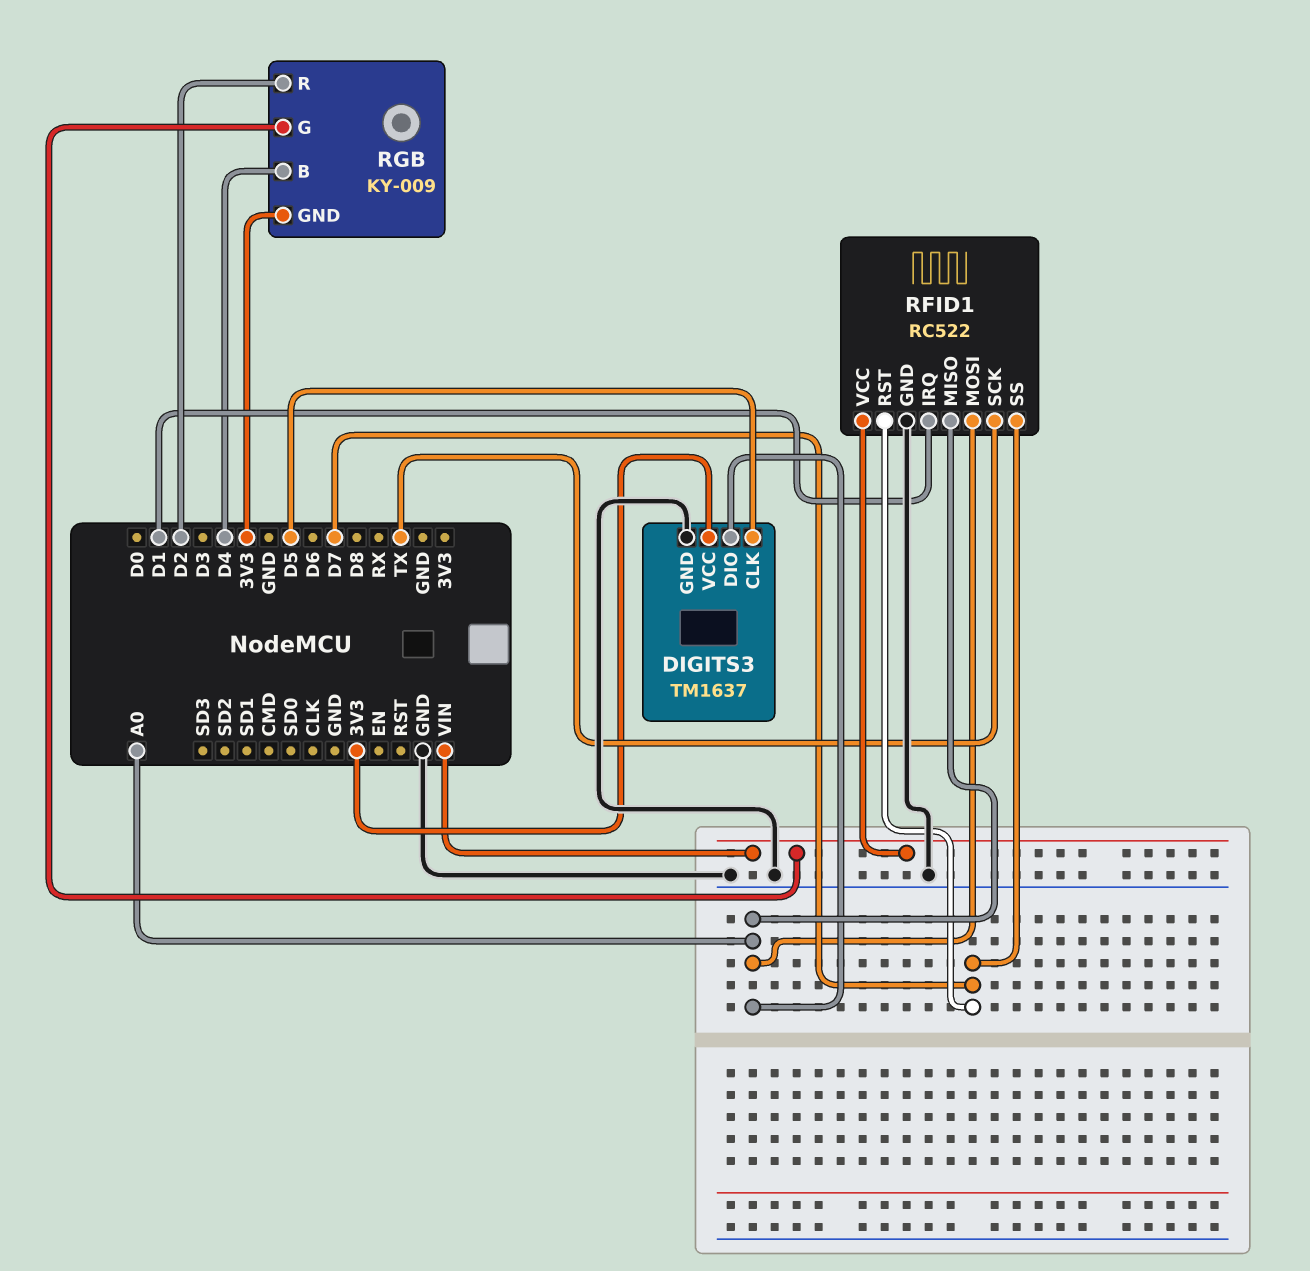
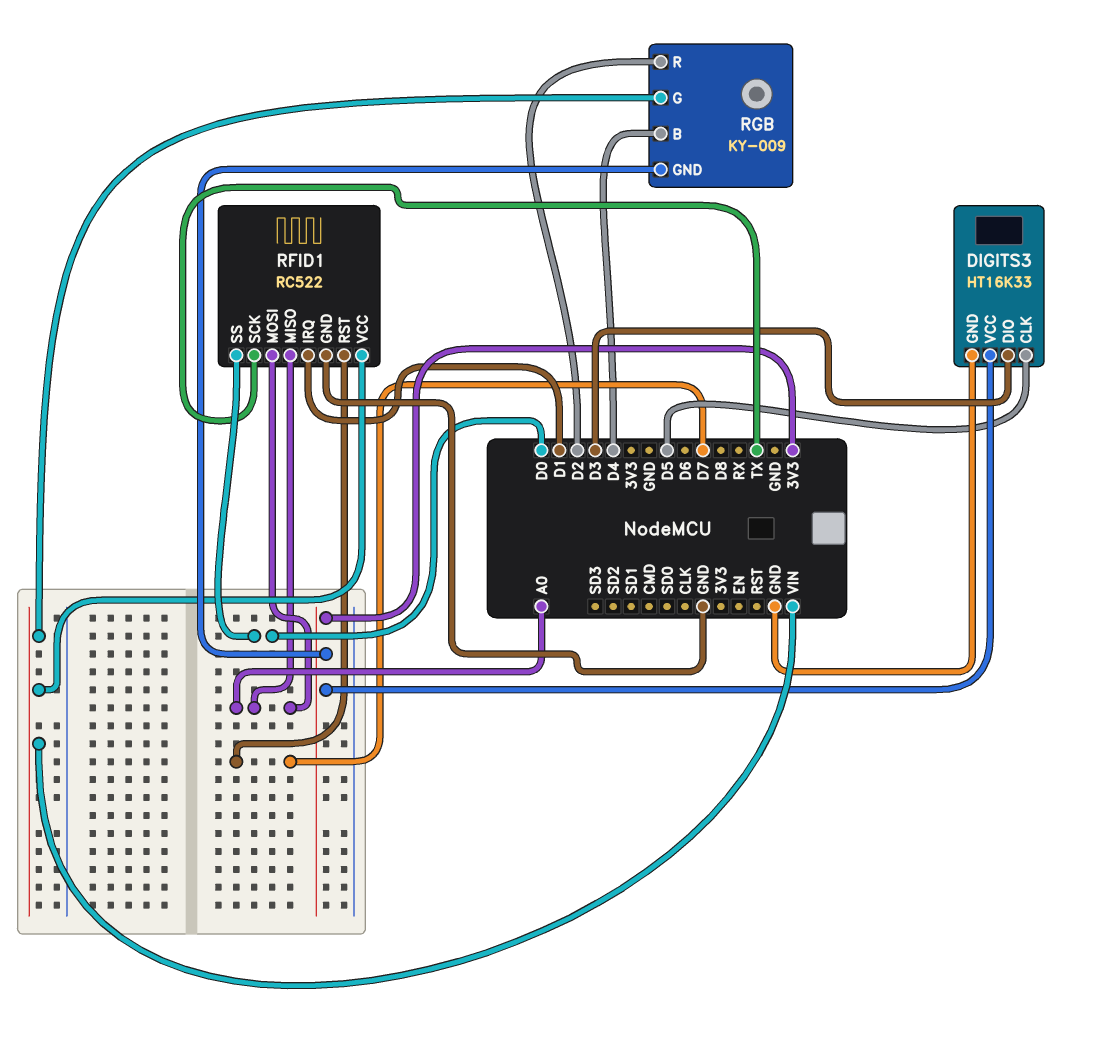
DIGITS3: TM1637 -> HT16K33
DIGITS3 pin DIO: A0 -> D3
RFID1 pin SS: D7 -> D0

